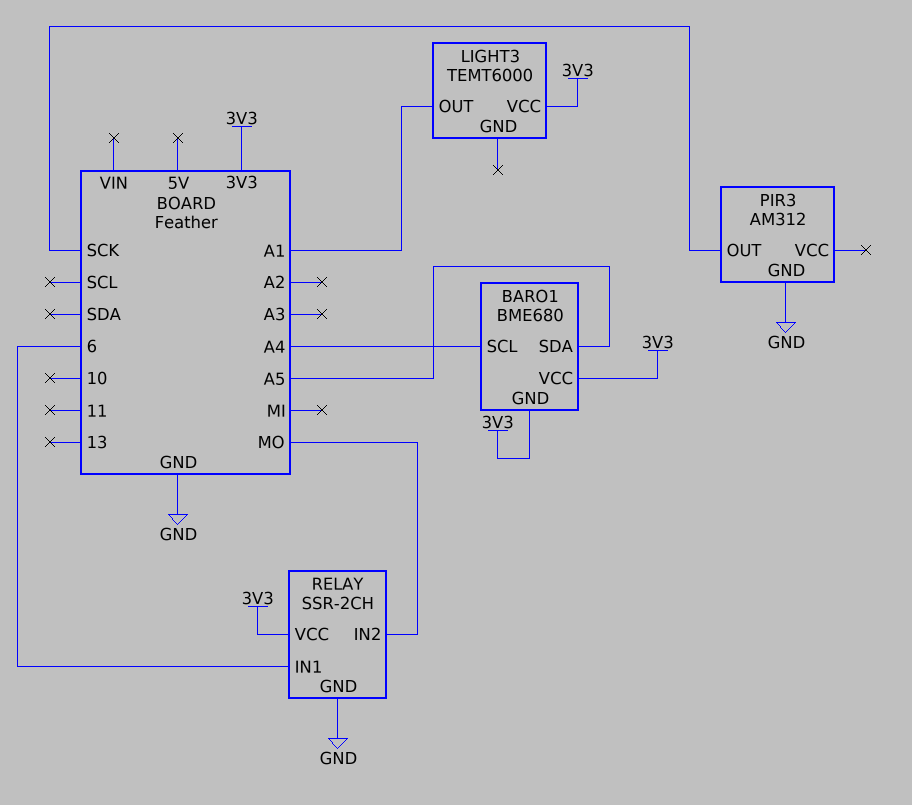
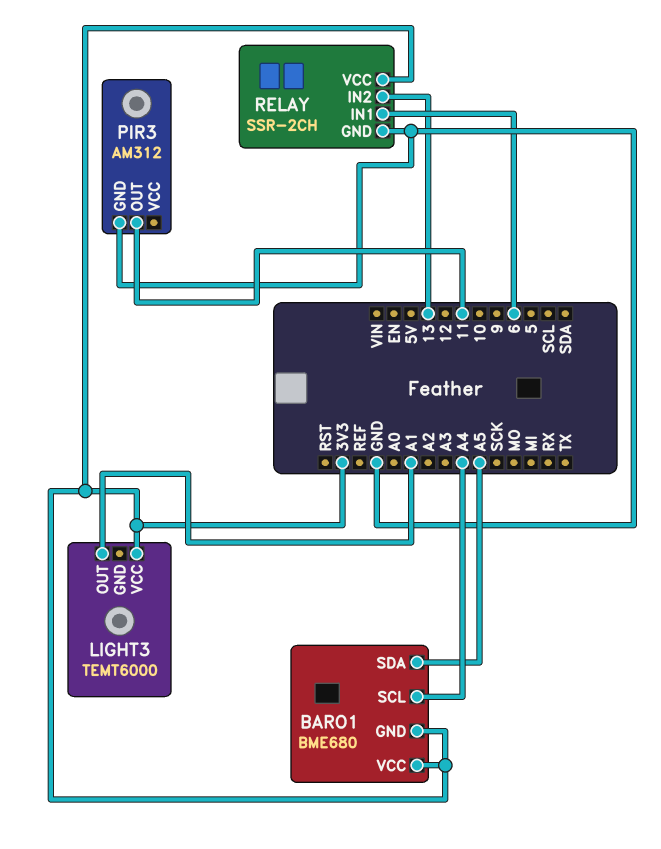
PIR3 pin OUT: SCK -> 11
RELAY pin IN2: MO -> 13

